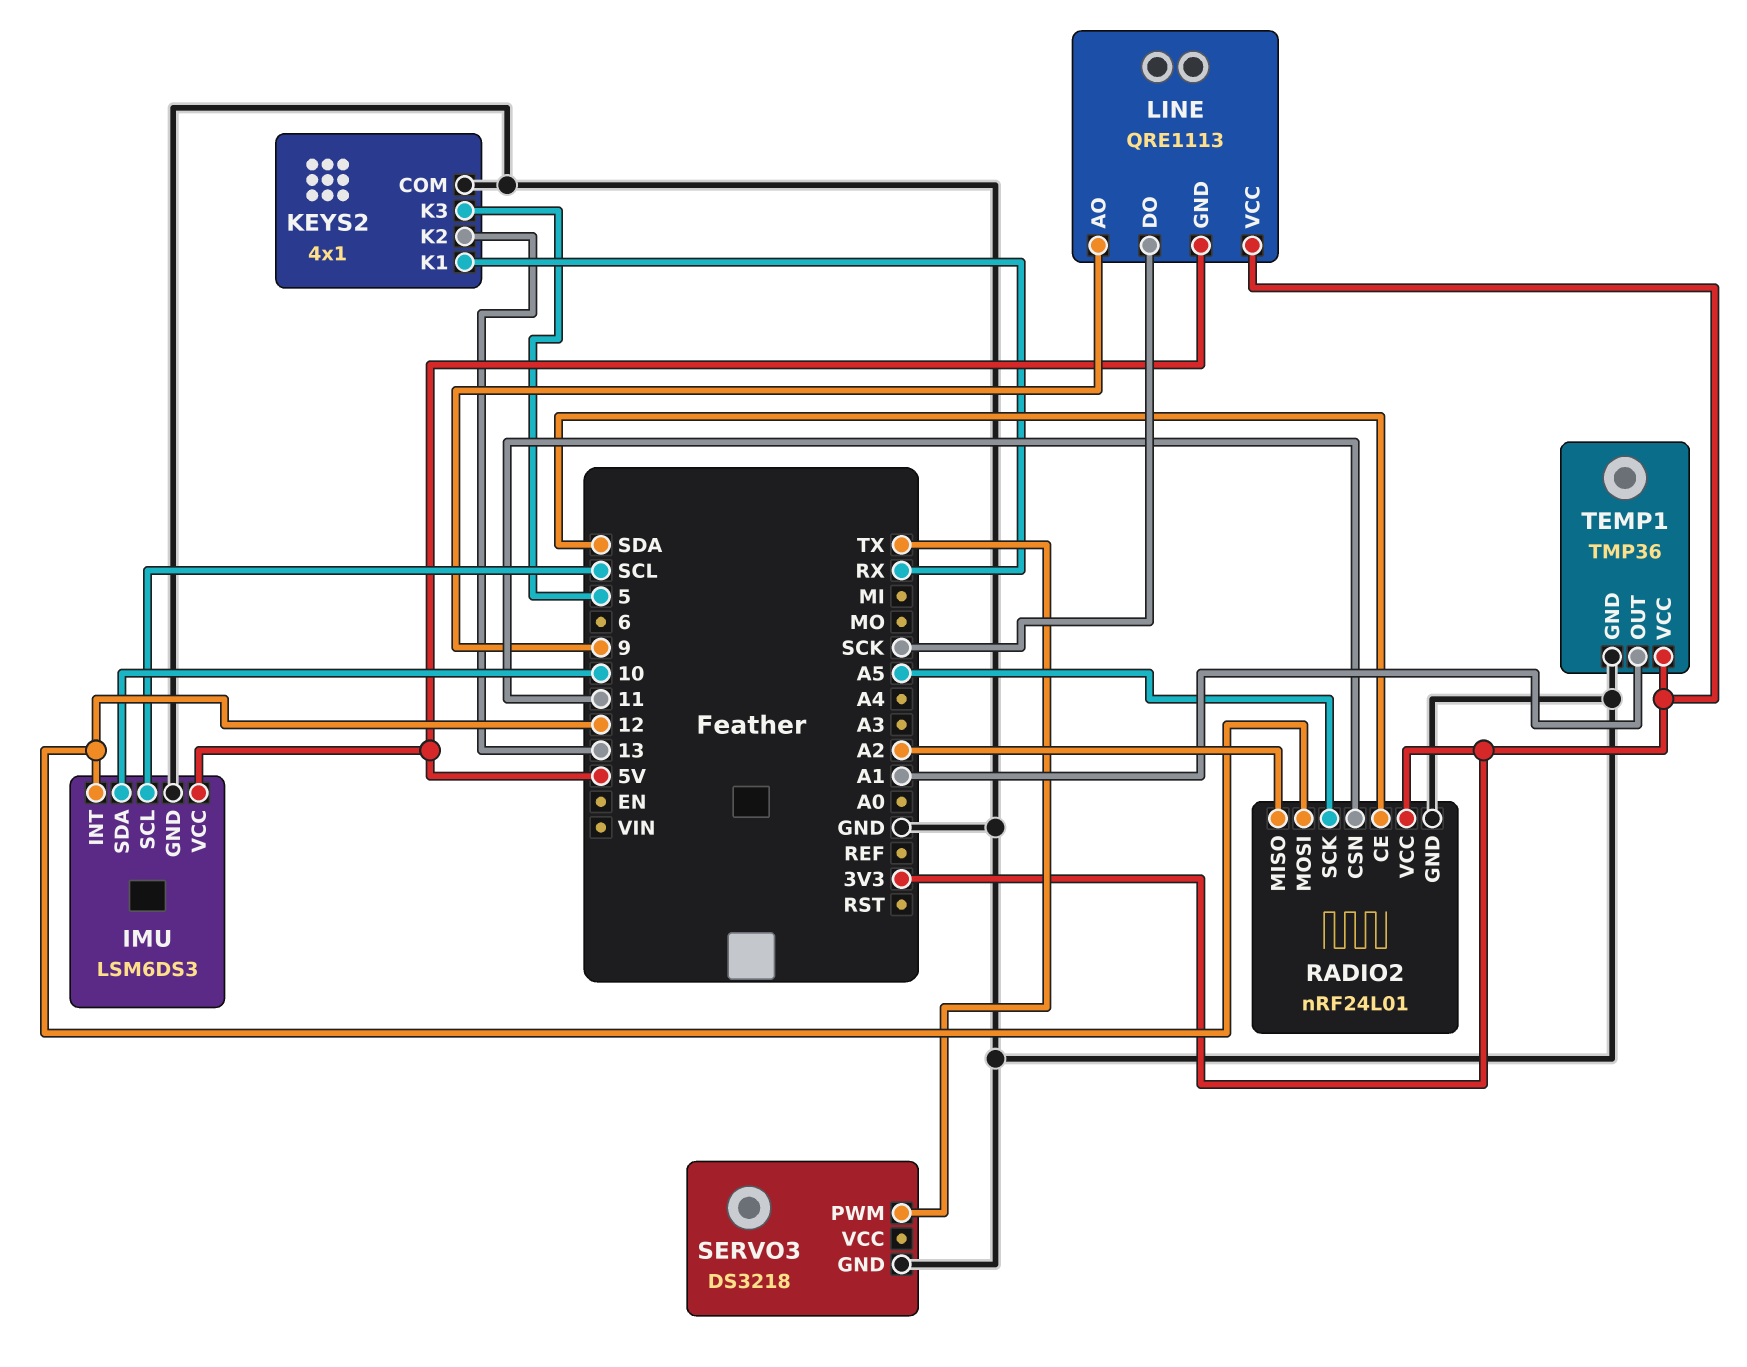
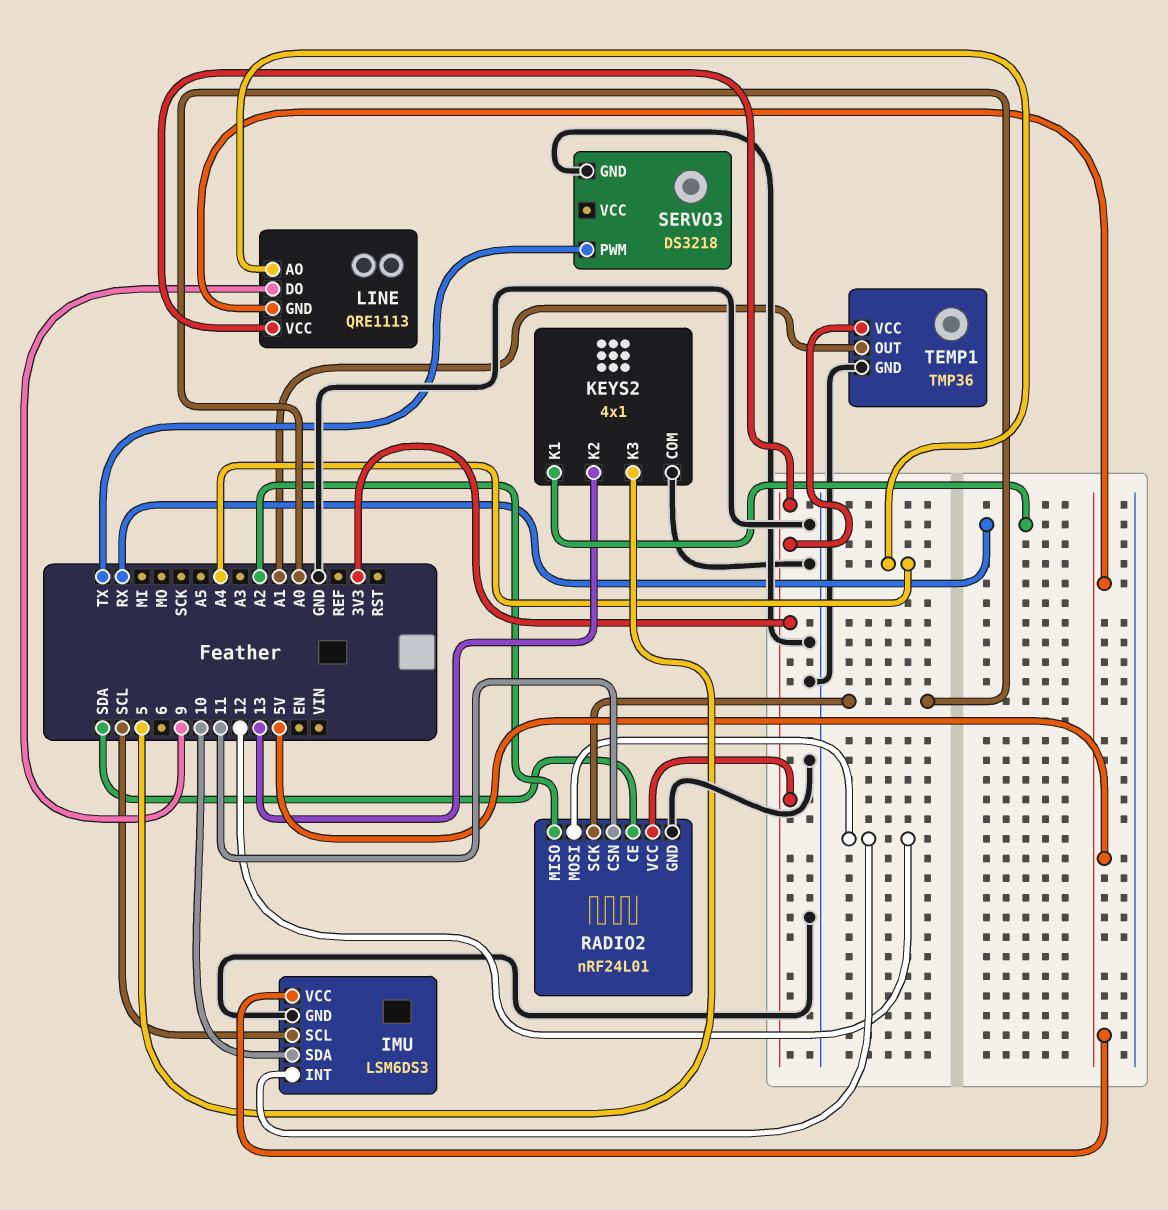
LINE pin AO: 9 -> A4
LINE pin DO: SCK -> 9
RADIO2 pin SCK: A5 -> A0

